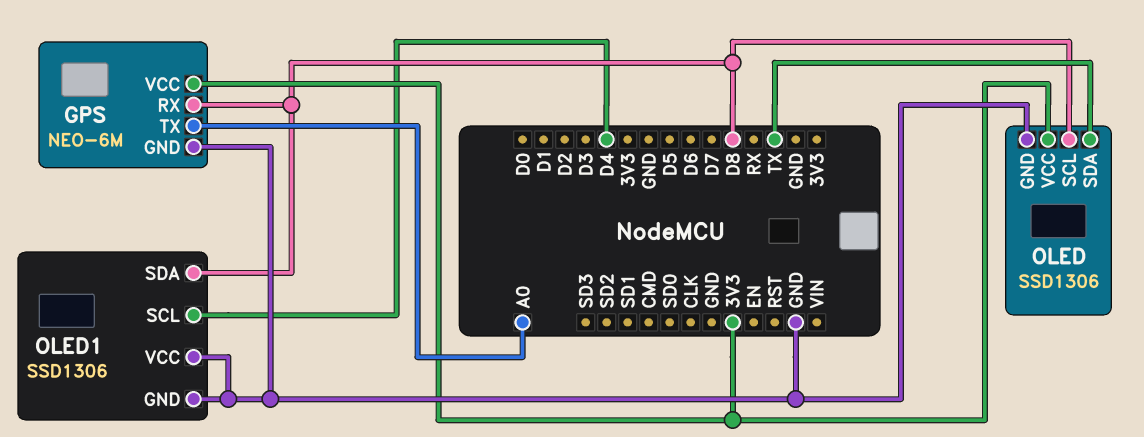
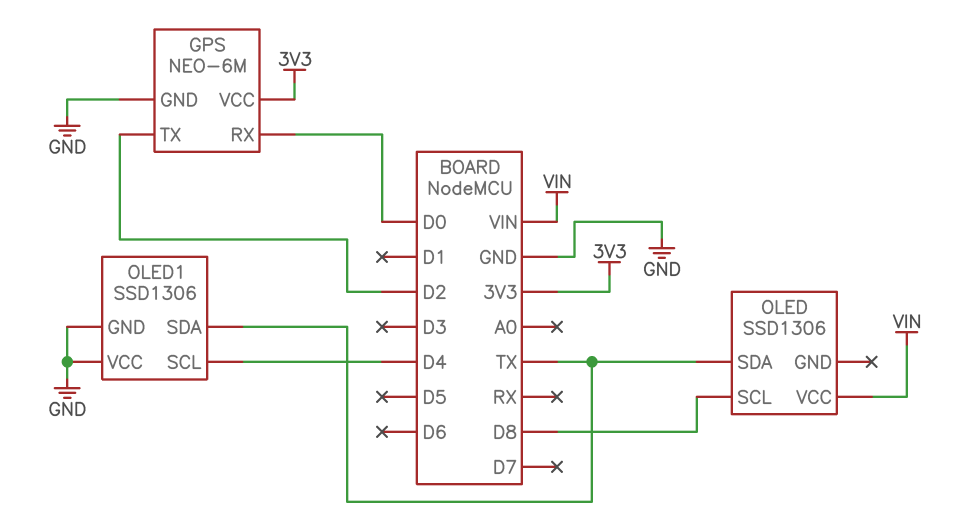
GPS pin RX: D8 -> D0
GPS pin TX: A0 -> D2
OLED pin GND: GND -> none
OLED pin VCC: 3V3 -> VIN
OLED1 pin SDA: D8 -> TX

